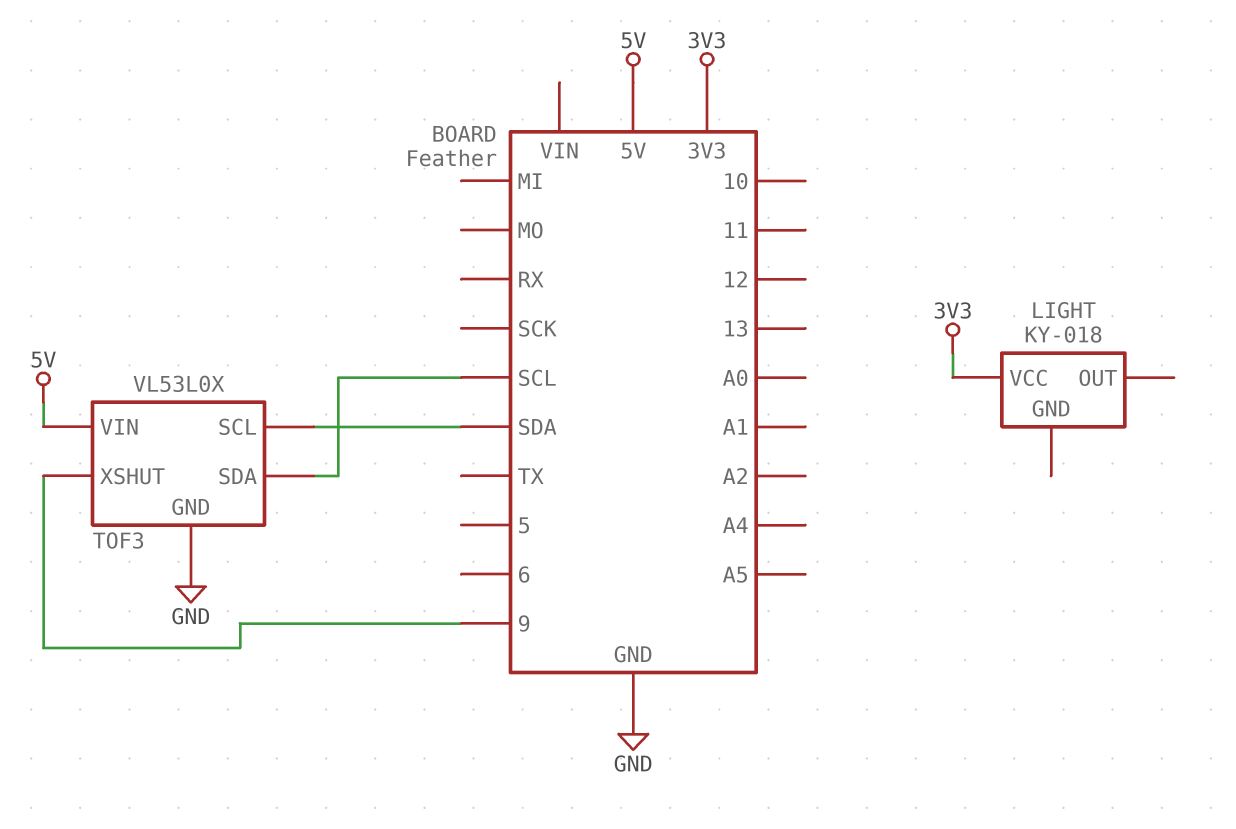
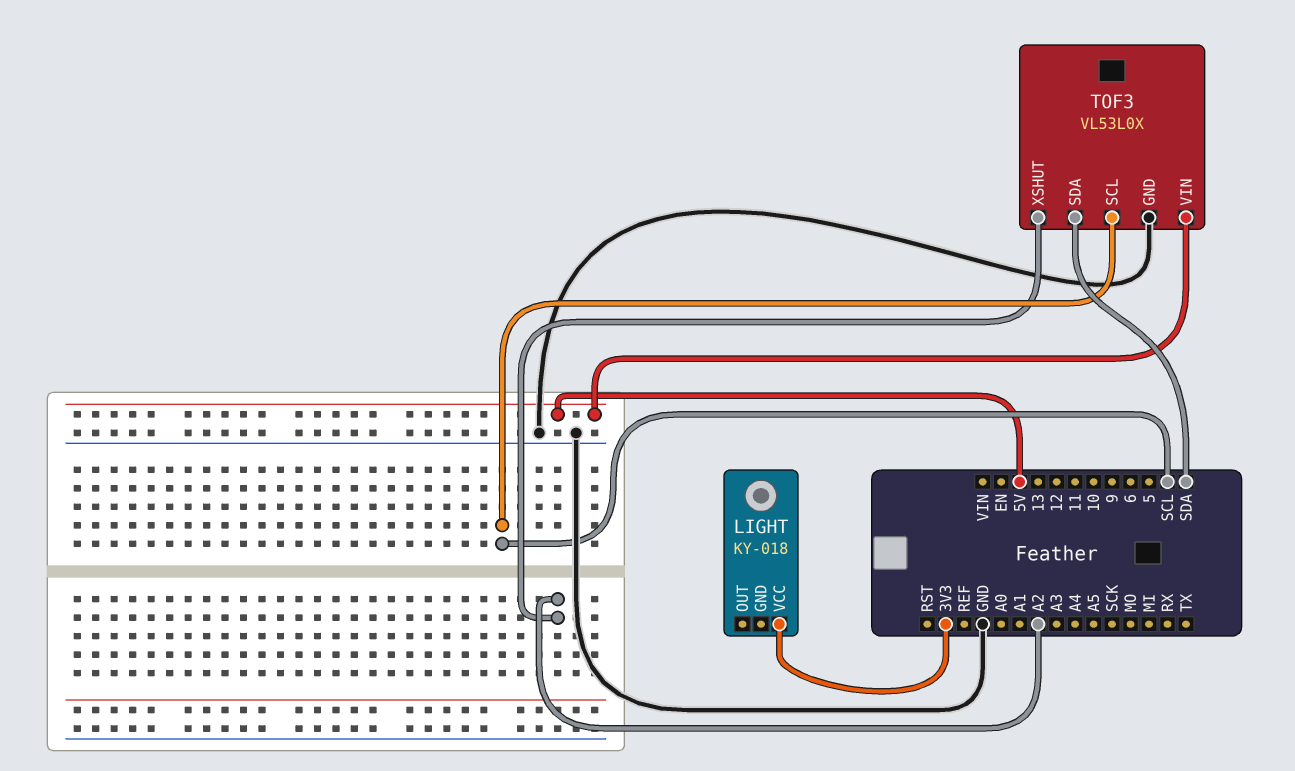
TOF3 pin SCL: SDA -> SCL
TOF3 pin SDA: SCL -> SDA
TOF3 pin XSHUT: 9 -> A2

